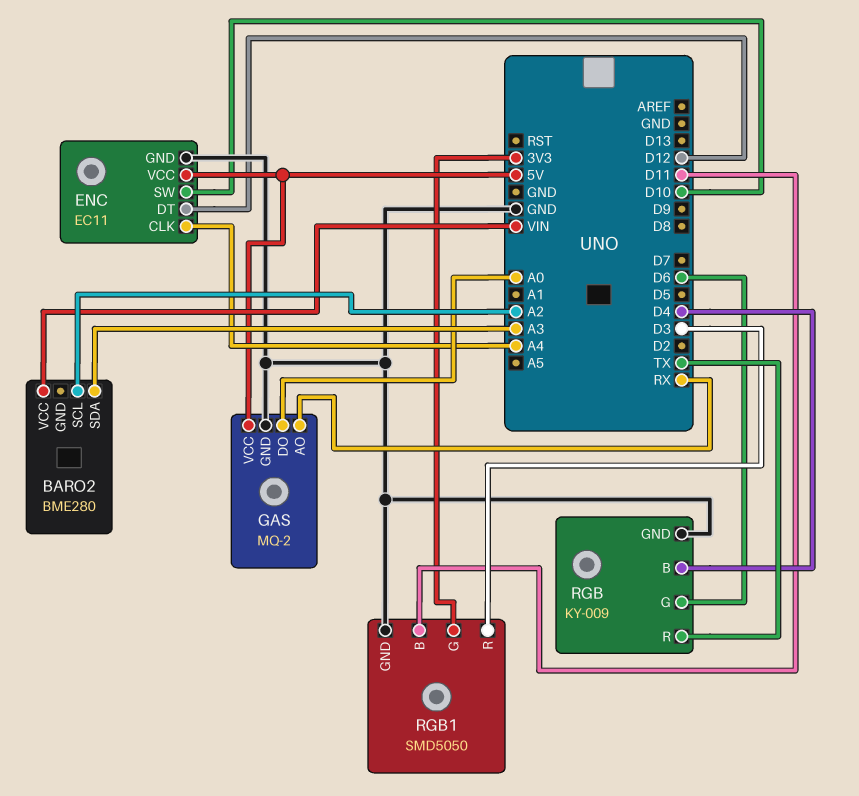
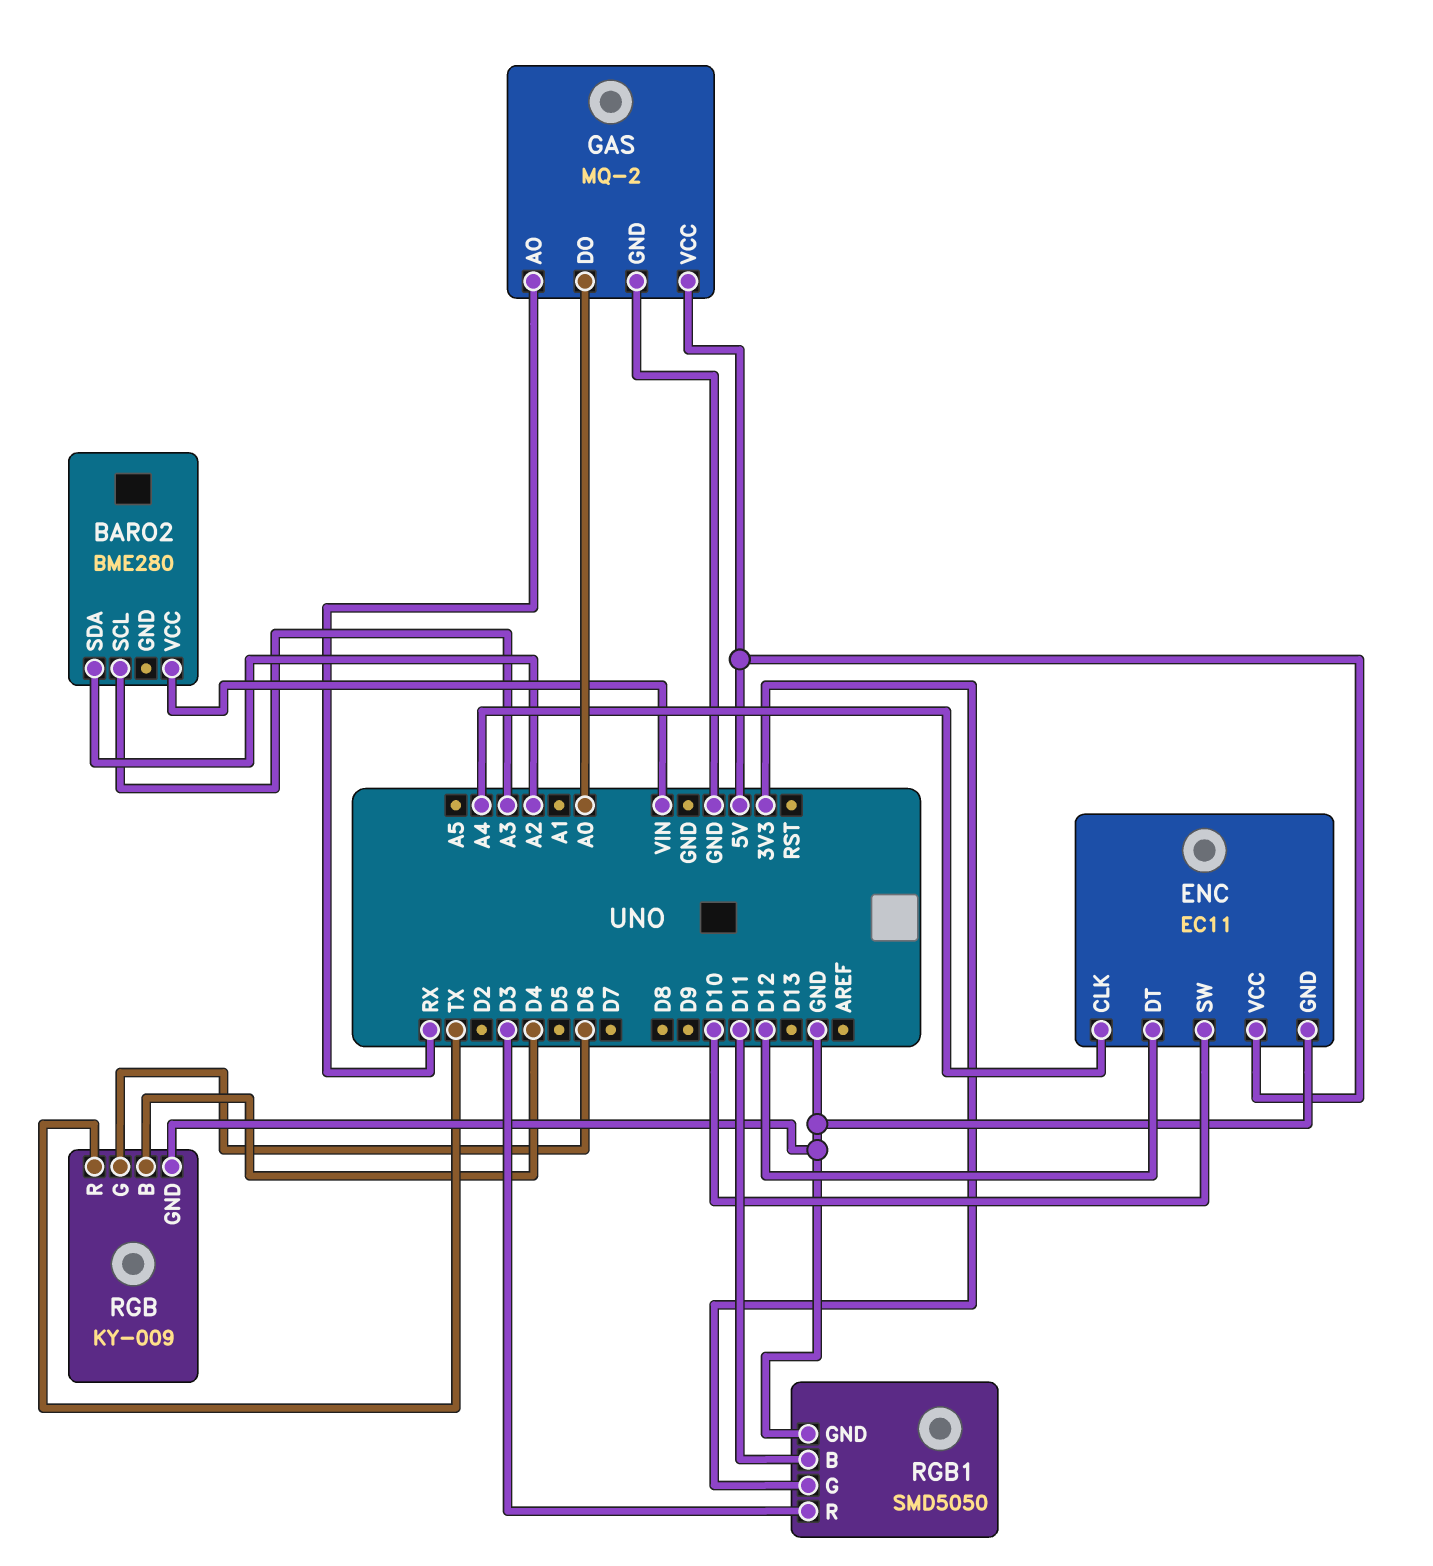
BARO2 pin SCL: A2 -> A3
BARO2 pin SDA: A3 -> A2

